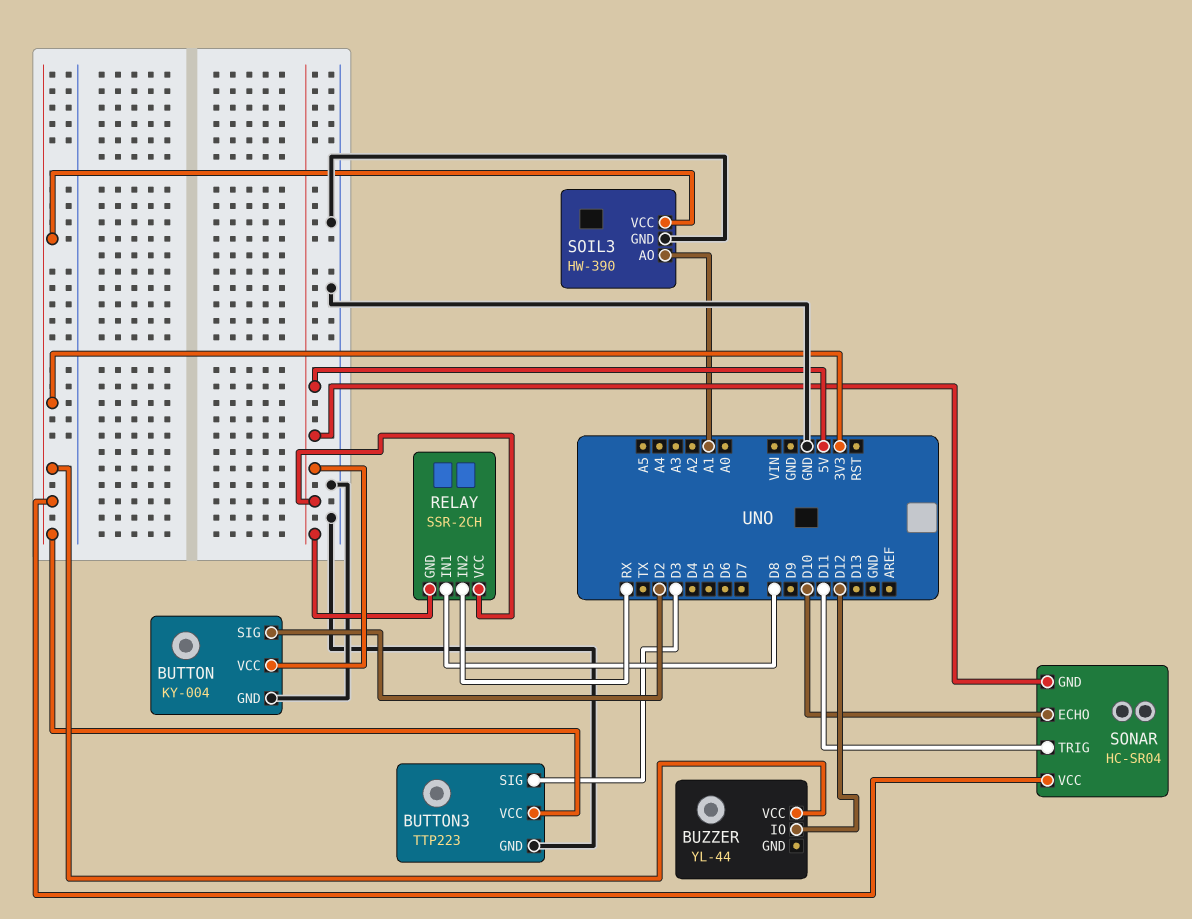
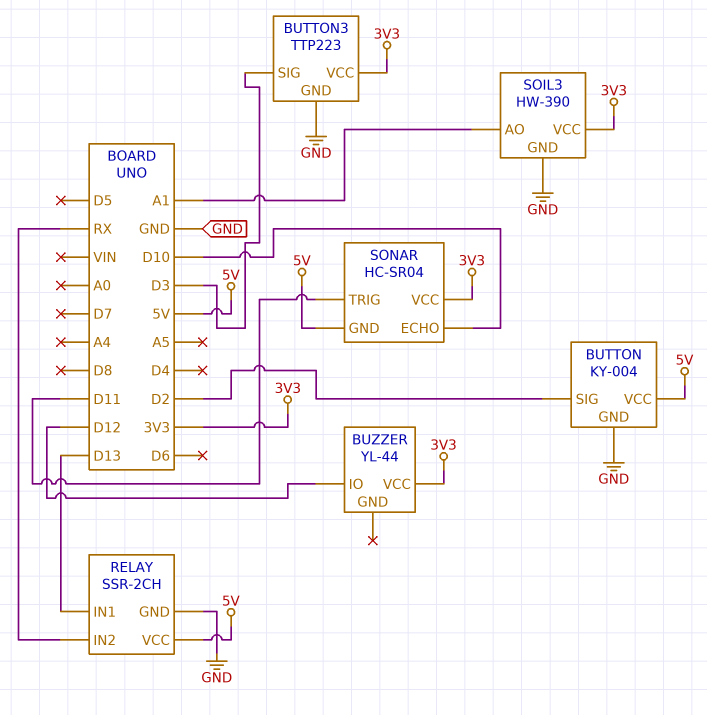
RELAY pin GND: 5V -> GND
RELAY pin IN1: D8 -> D13

